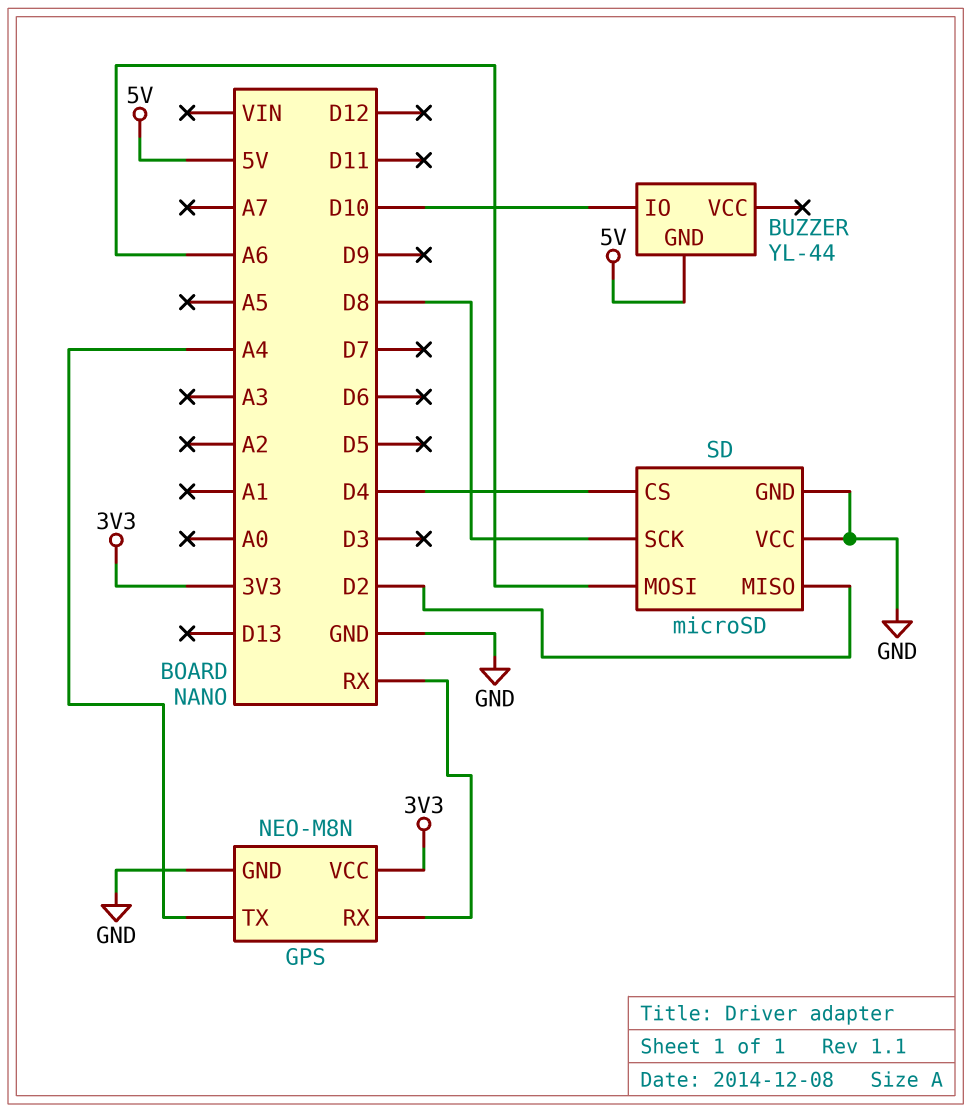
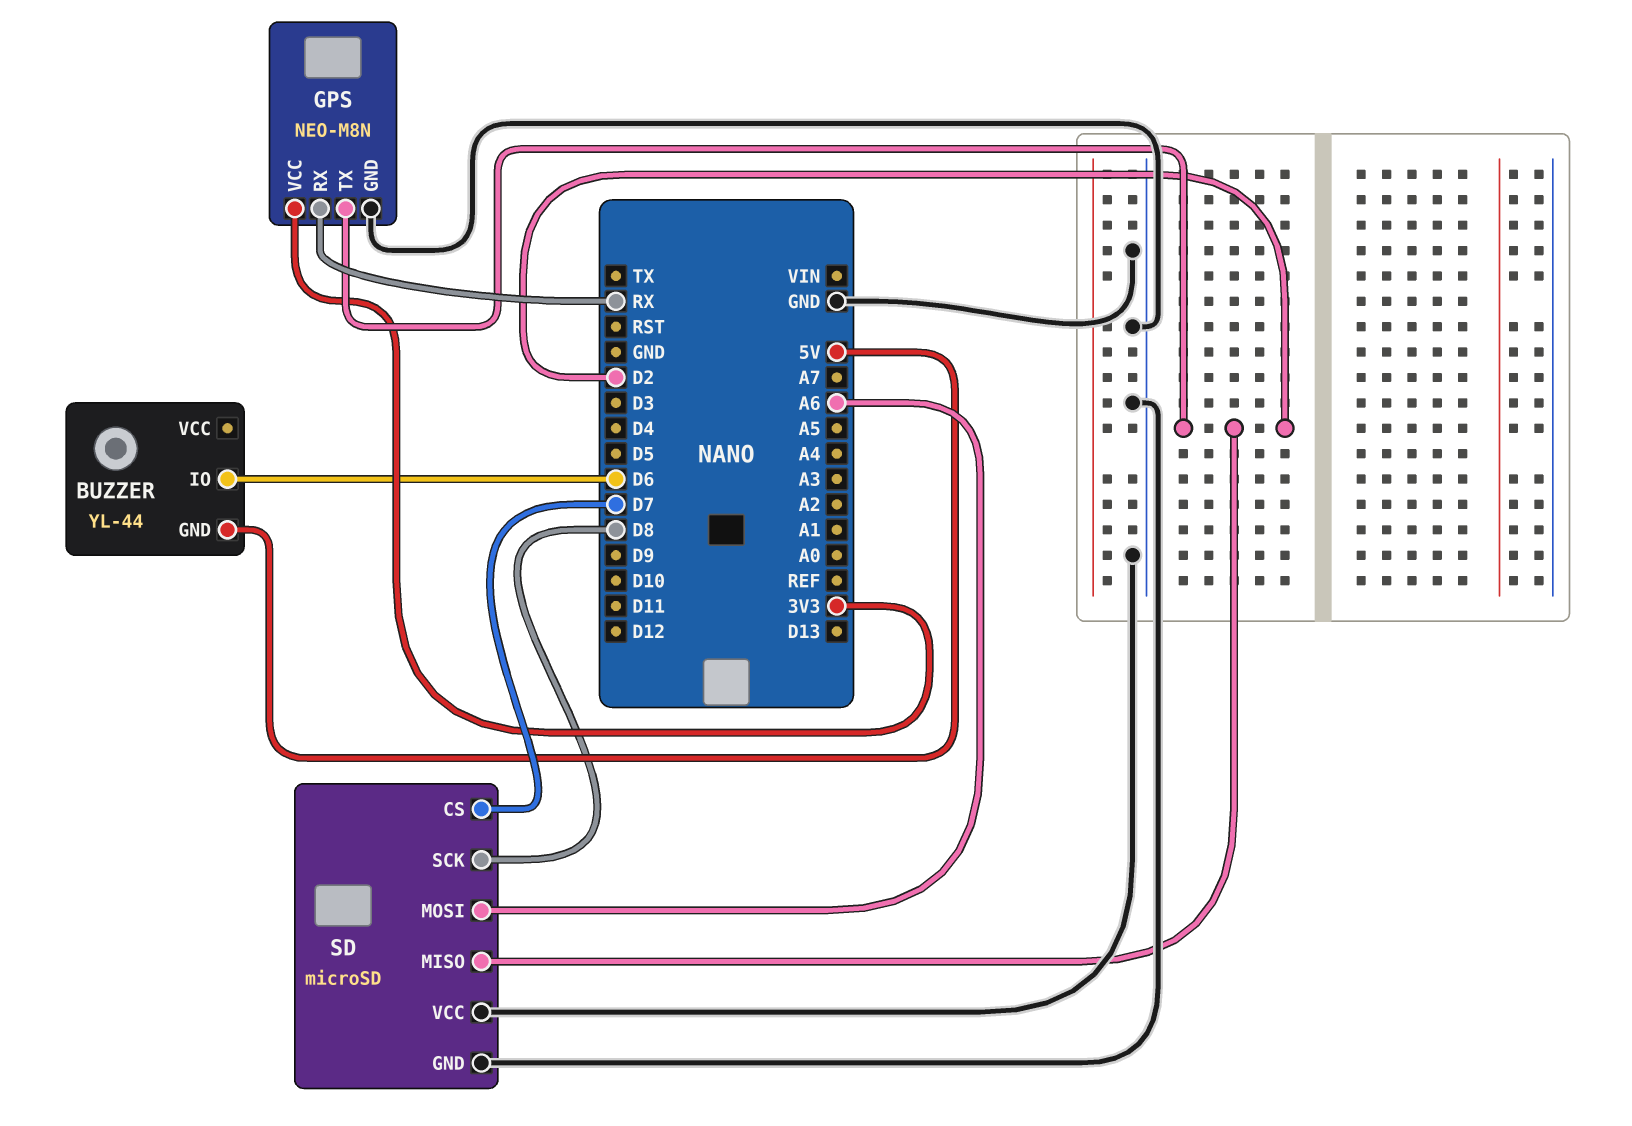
BUZZER pin IO: D10 -> D6
GPS pin TX: A4 -> D2
SD pin CS: D4 -> D7

